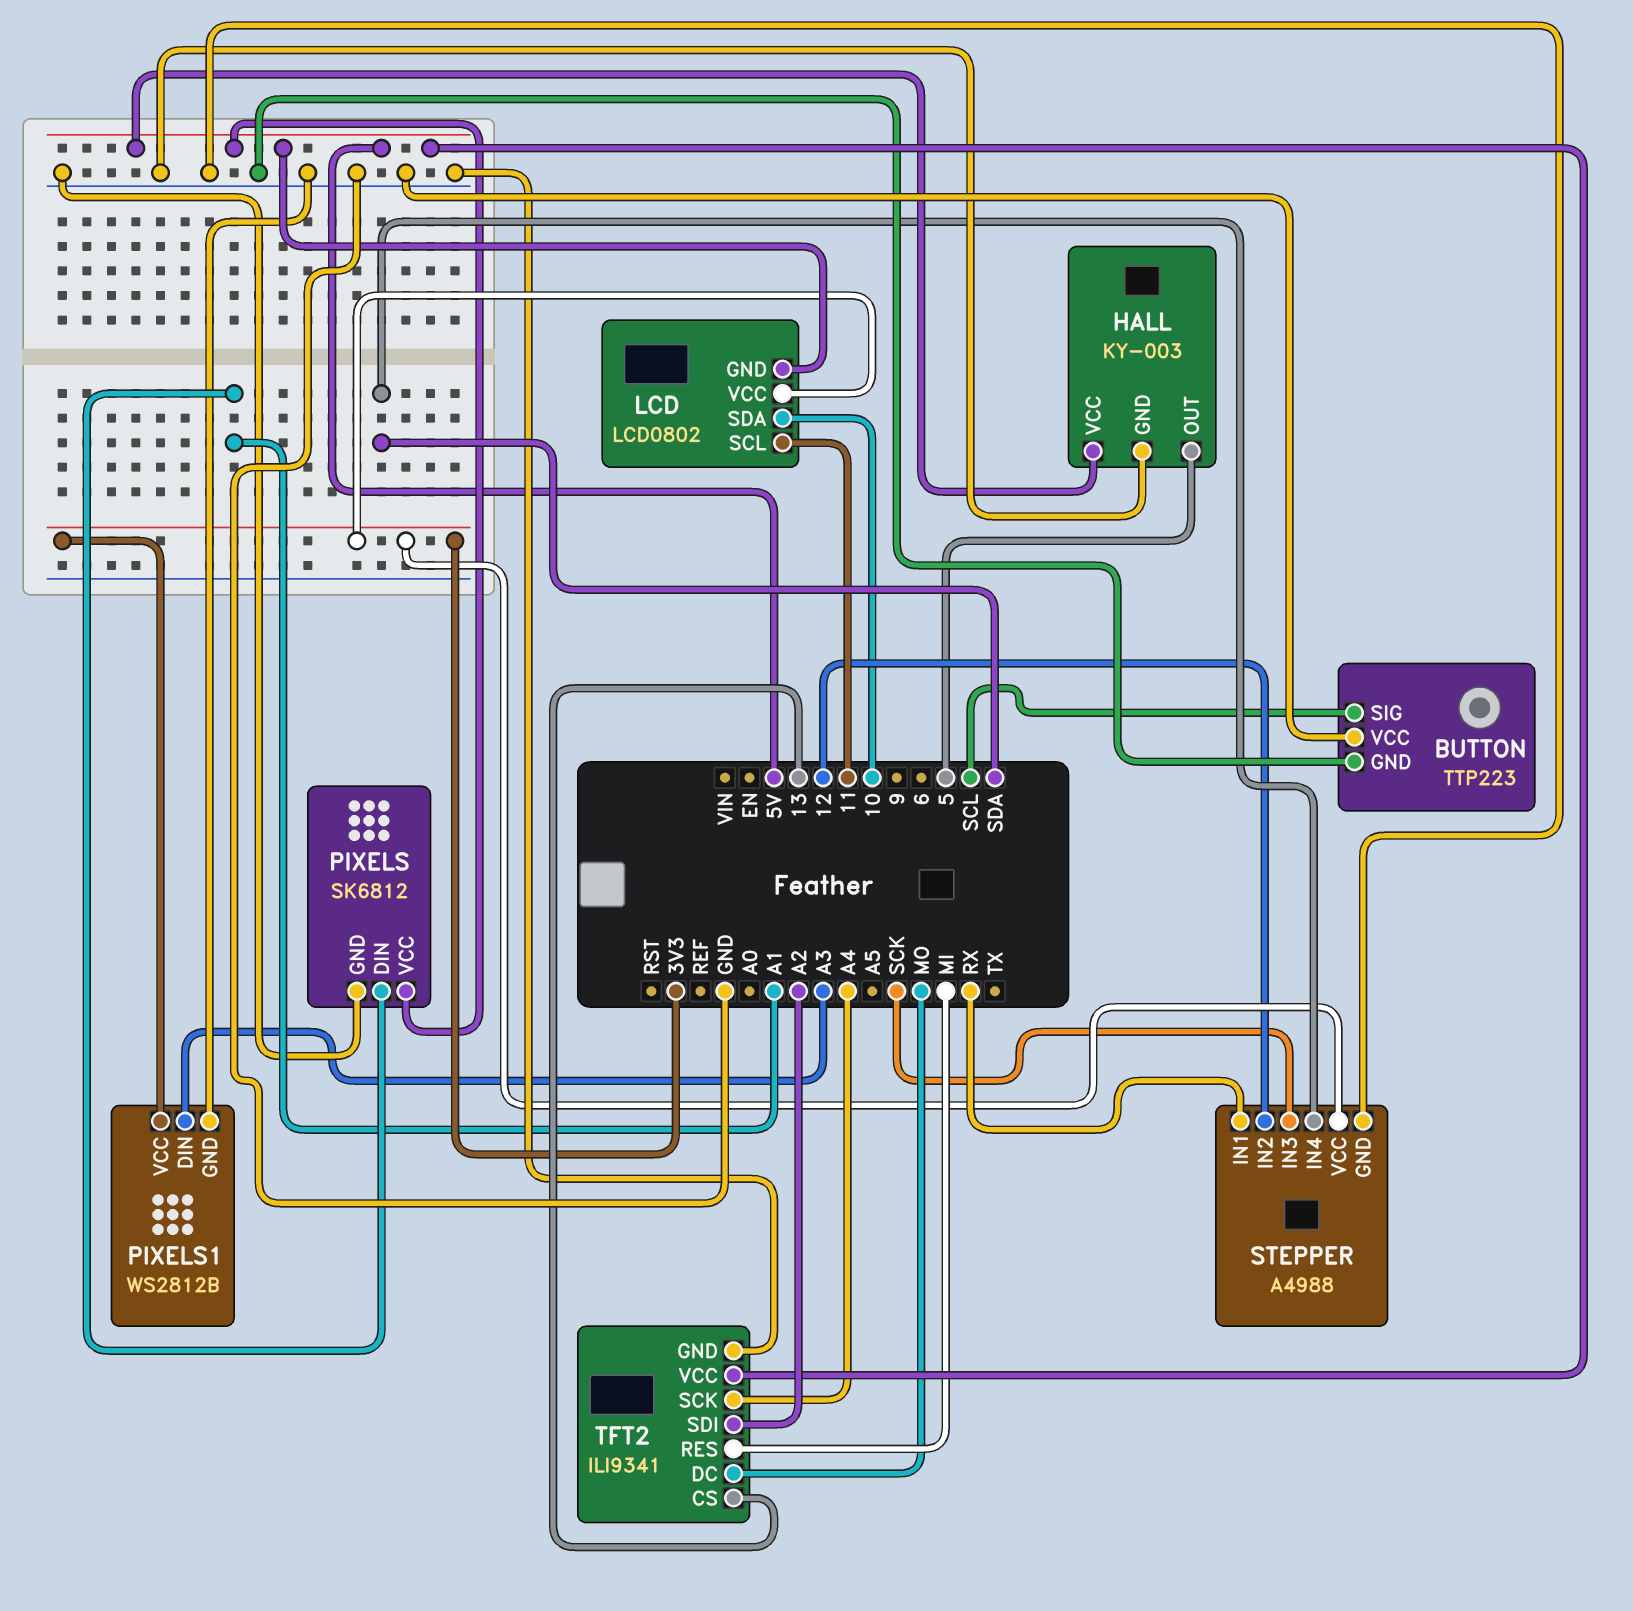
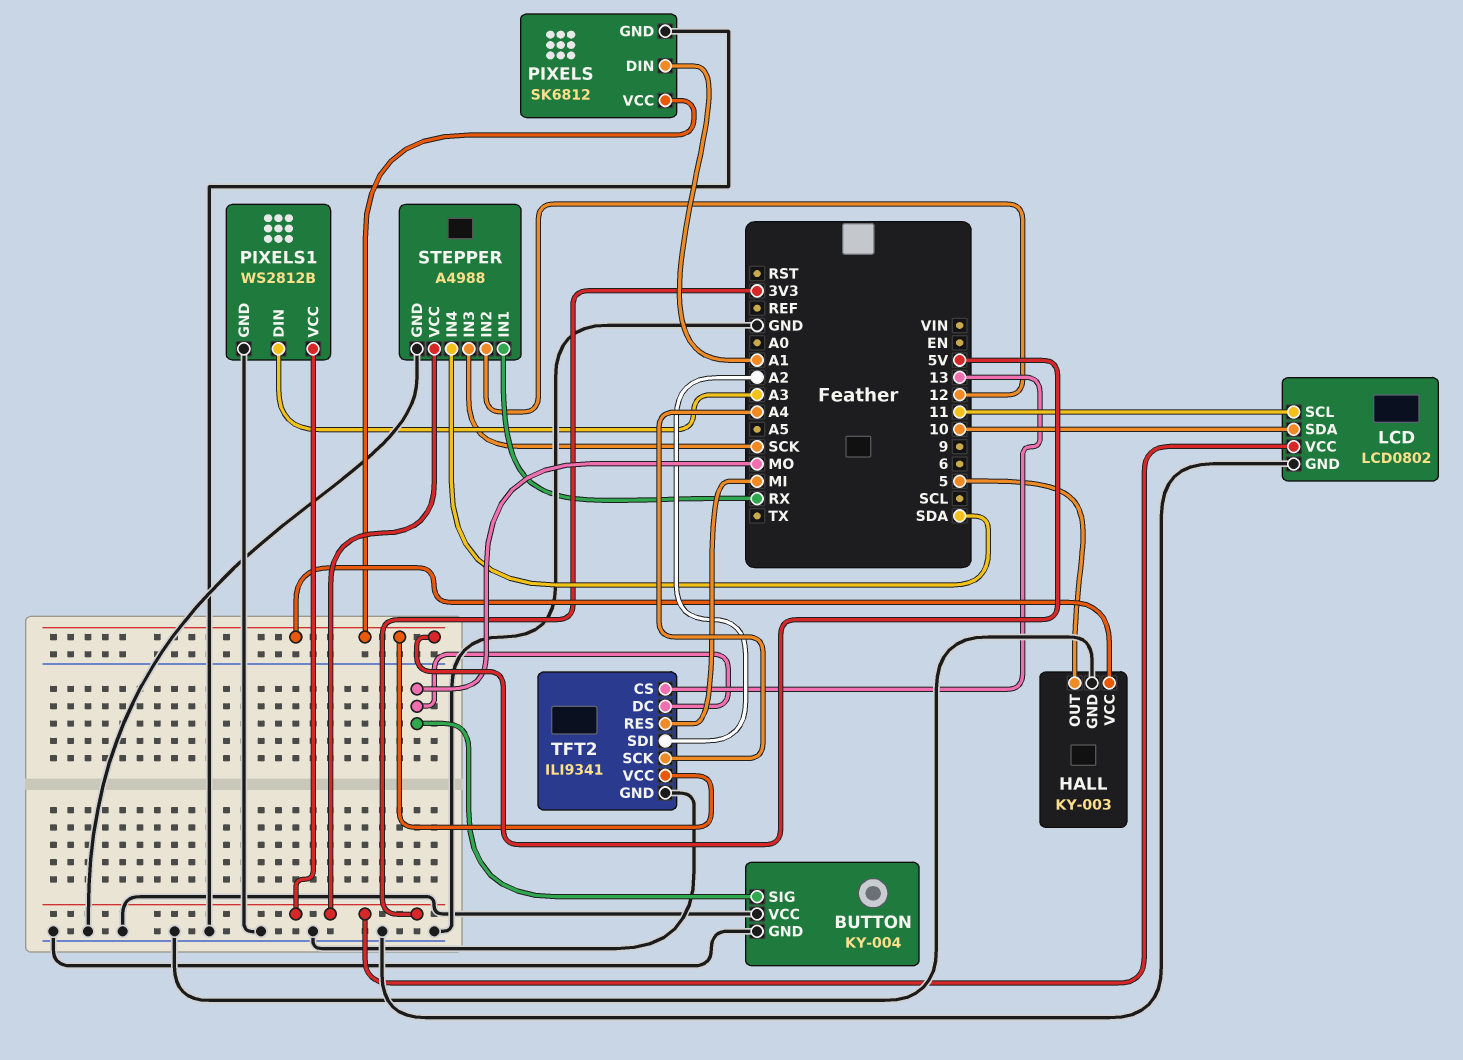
BUTTON: TTP223 -> KY-004
BUTTON pin SIG: SCL -> MO
LCD pin GND: 5V -> GND

